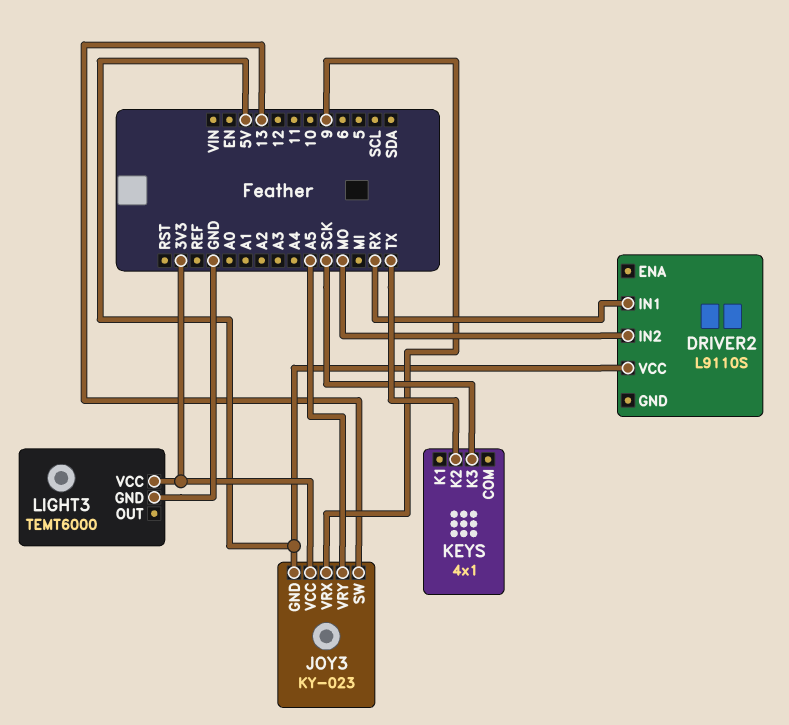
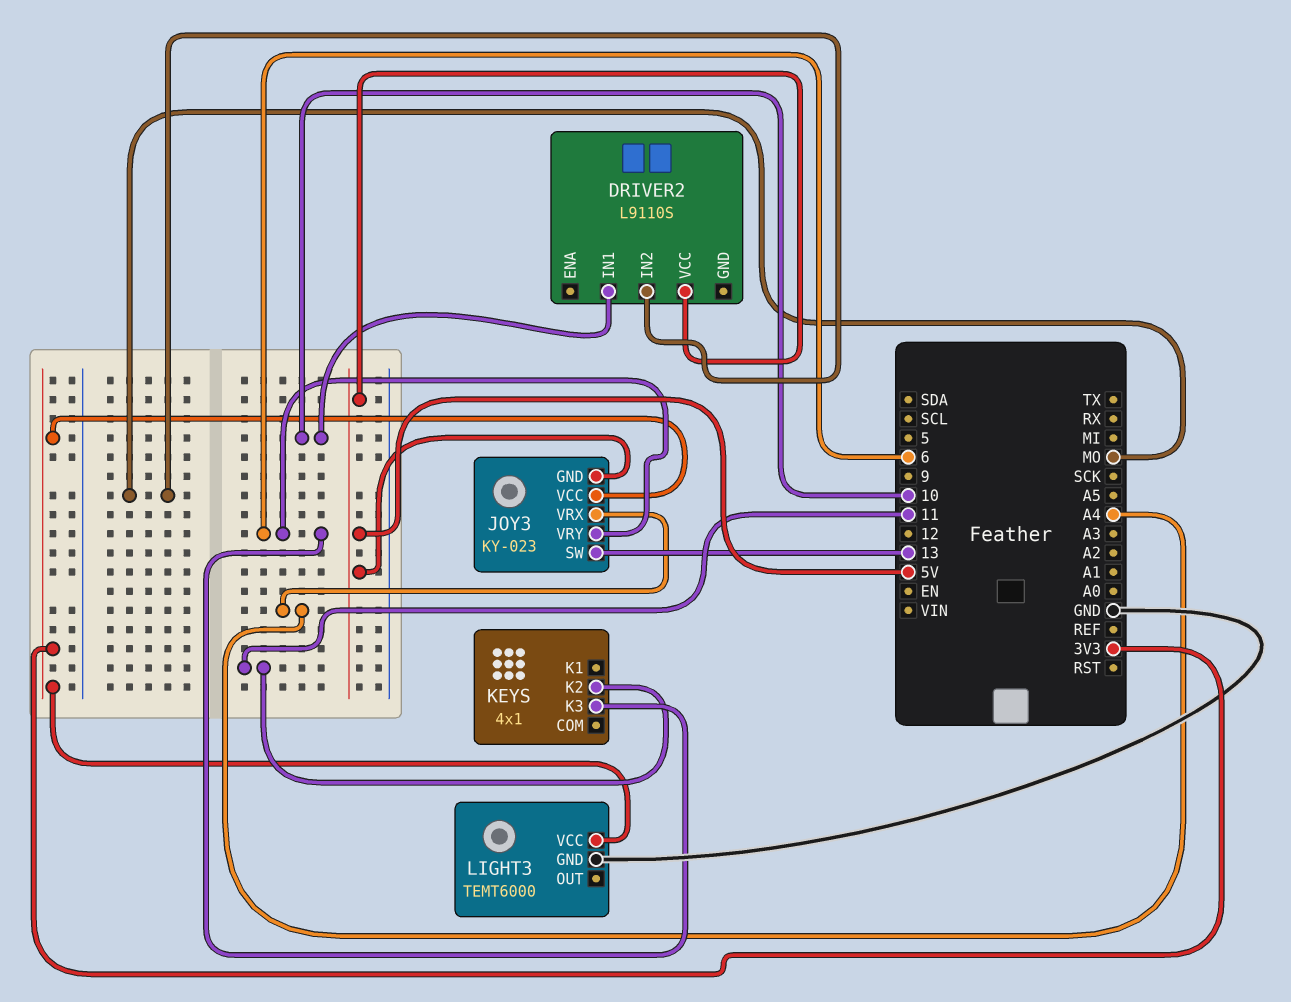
DRIVER2 pin IN1: RX -> 10
JOY3 pin VRX: 9 -> A4
JOY3 pin VRY: A5 -> 6
KEYS pin K2: TX -> 11
KEYS pin K3: SCK -> 6

